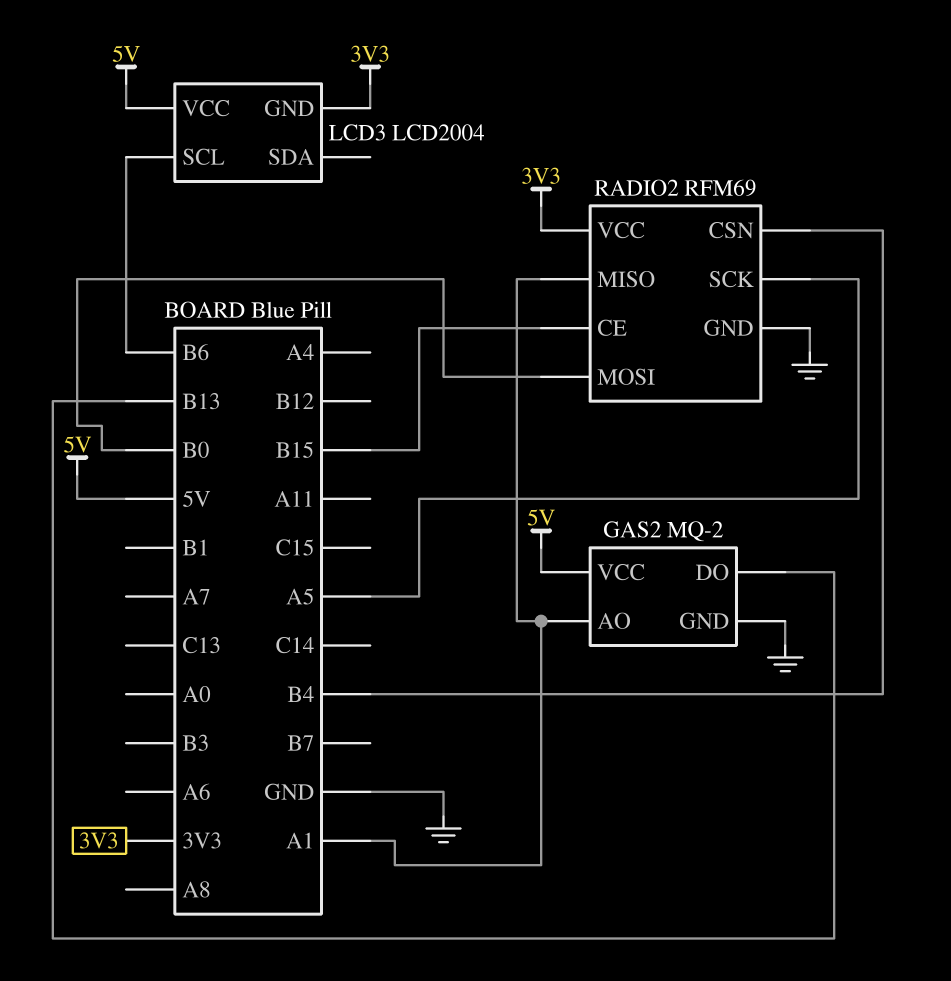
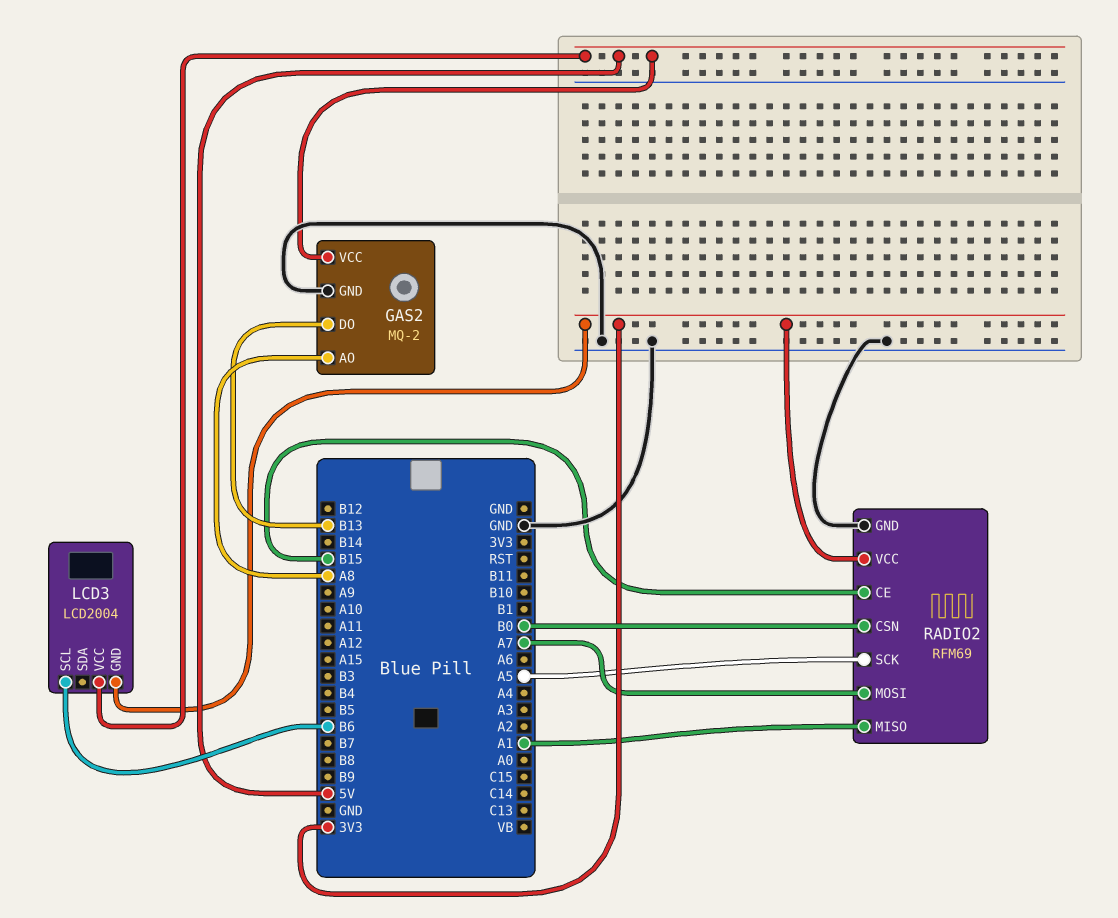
GAS2 pin AO: A1 -> A8
RADIO2 pin CSN: B4 -> B0
RADIO2 pin MOSI: B0 -> A7

